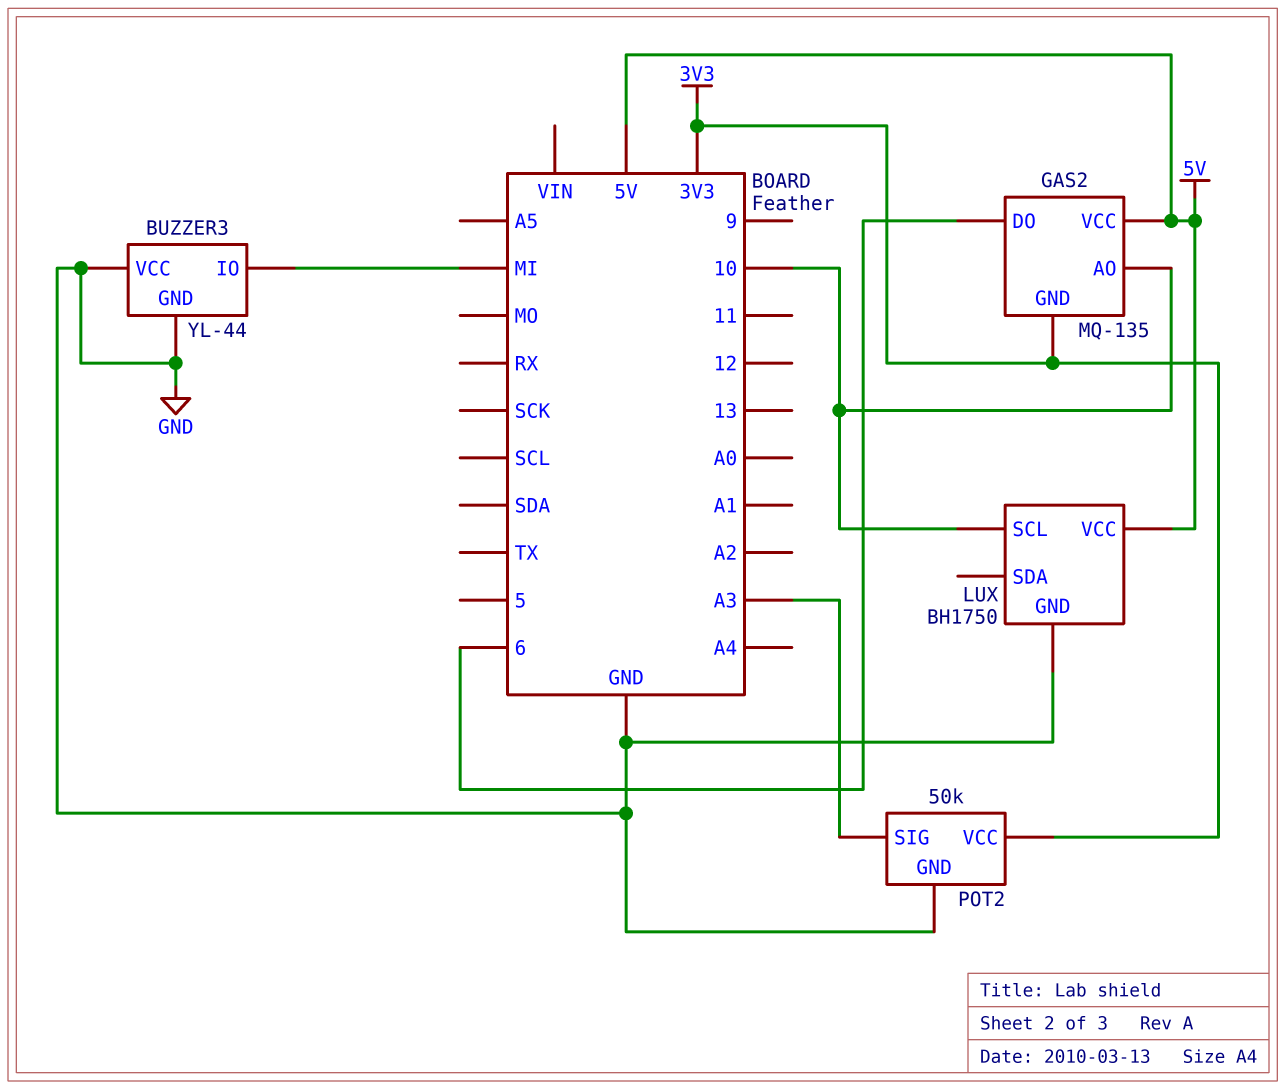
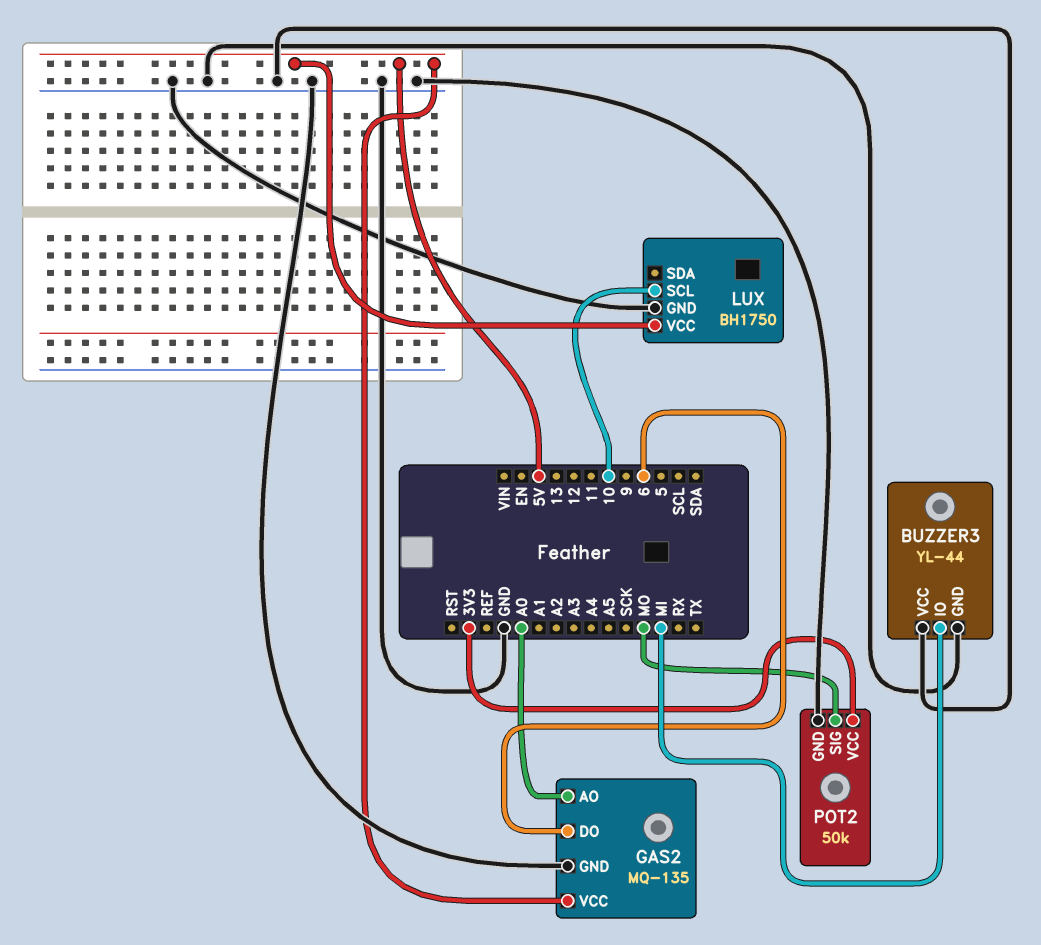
GAS2 pin AO: 10 -> A0
GAS2 pin GND: 3V3 -> GND
POT2 pin SIG: A3 -> MO

